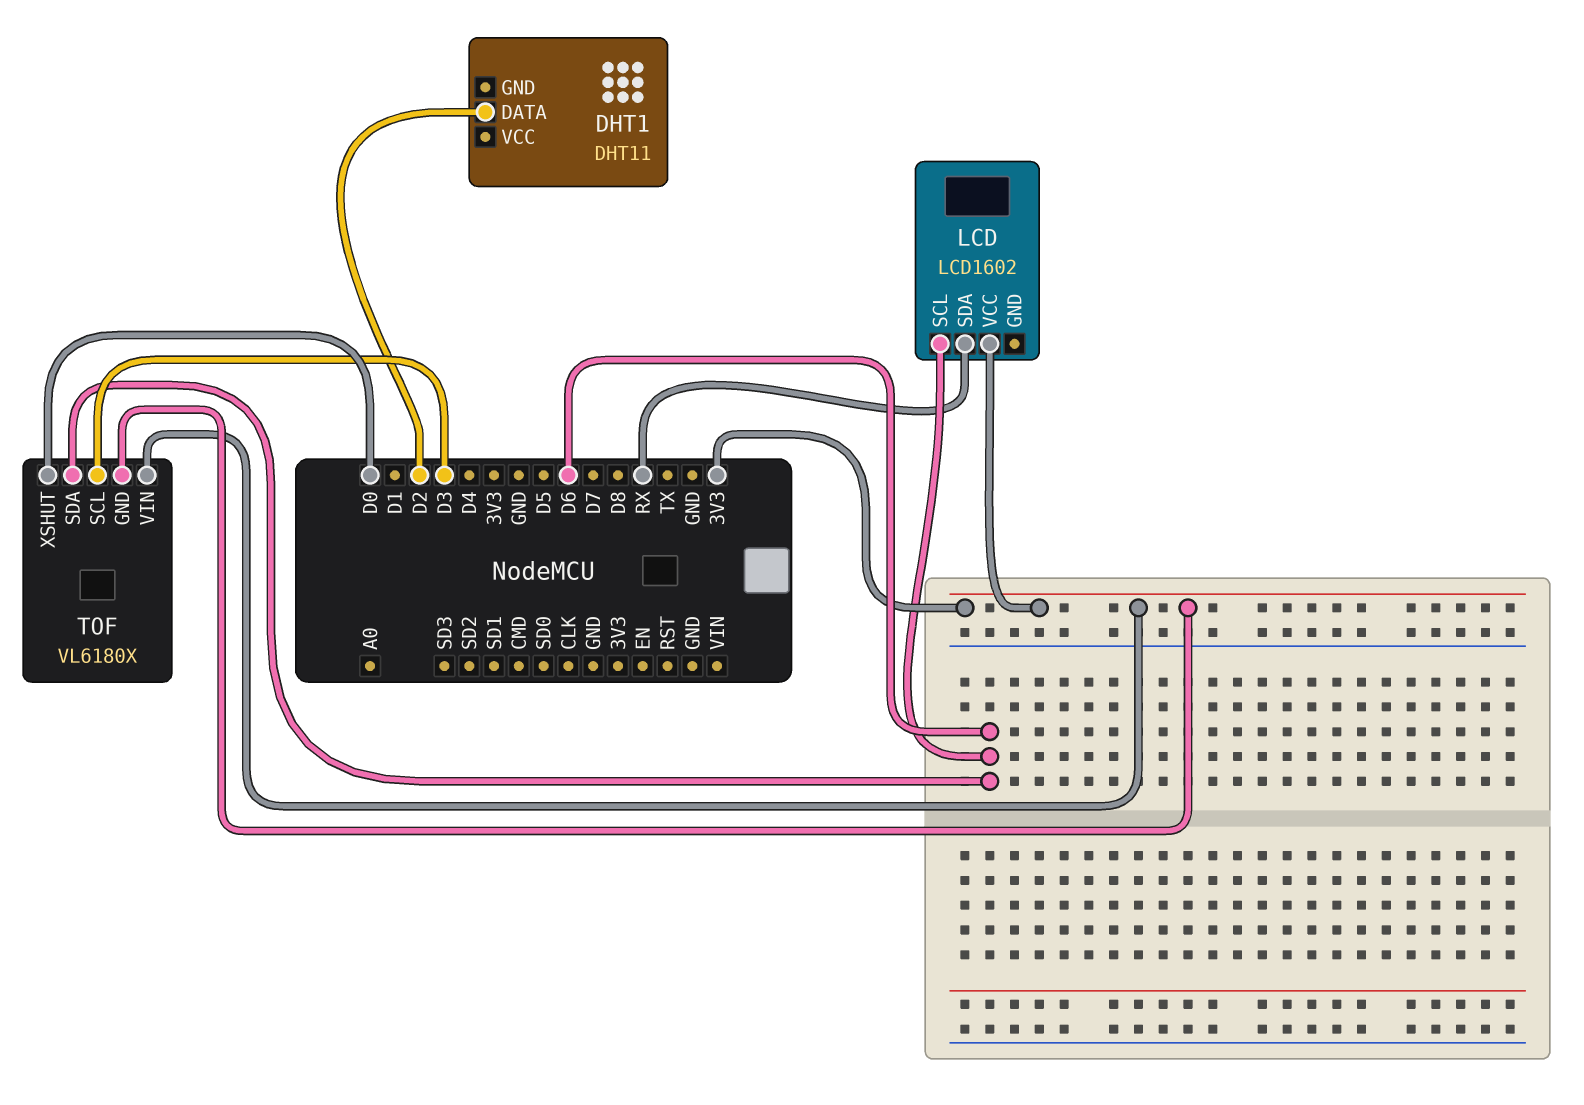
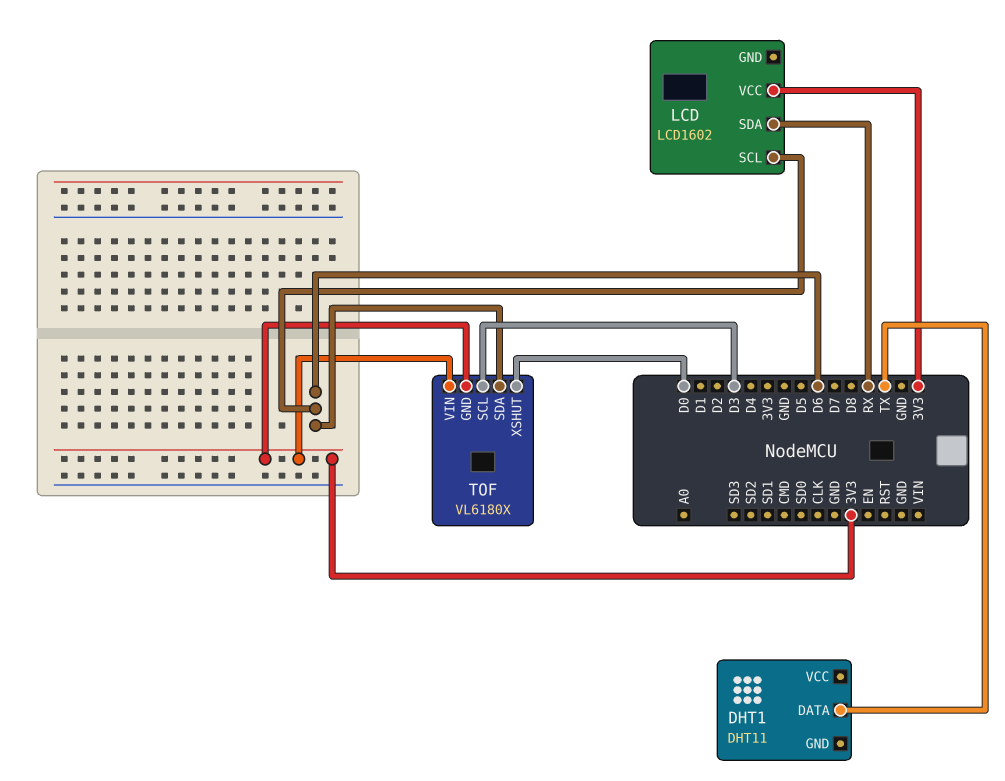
DHT1 pin DATA: D2 -> TX

